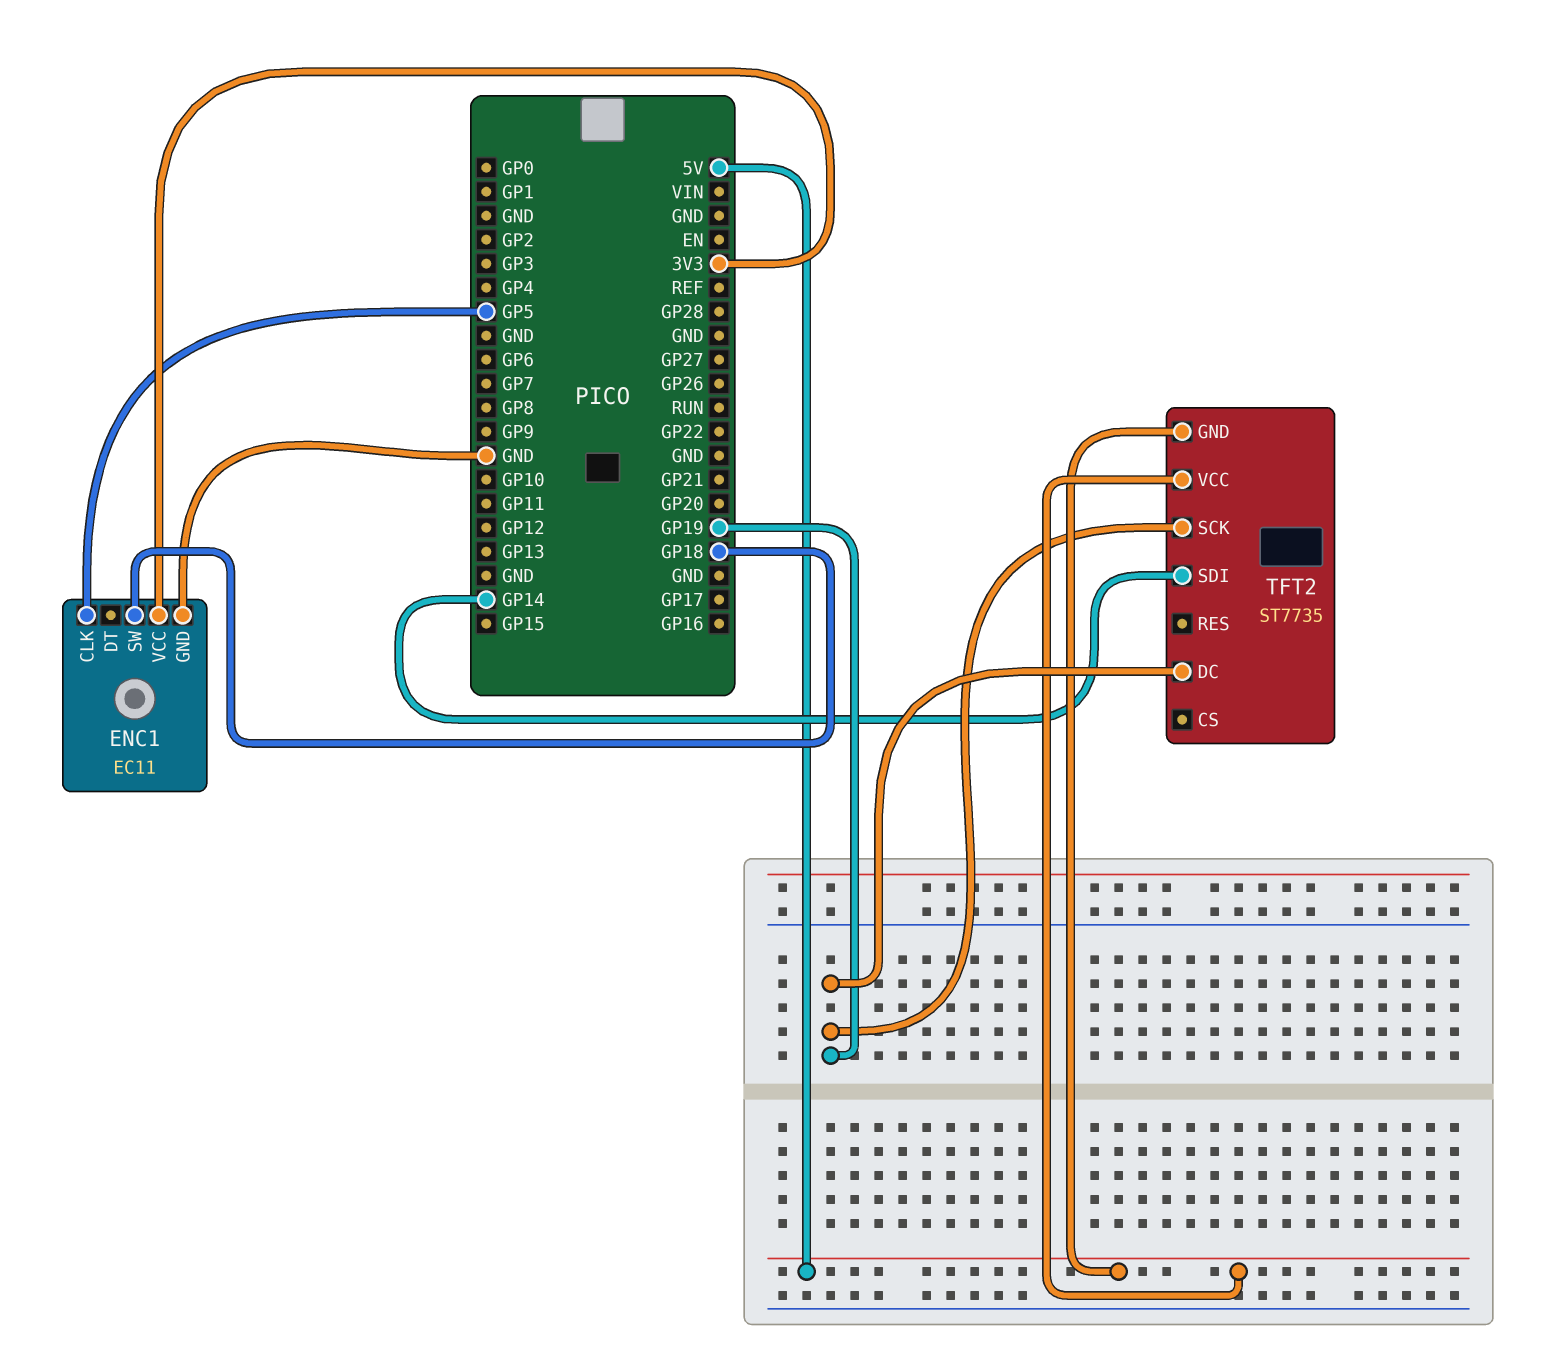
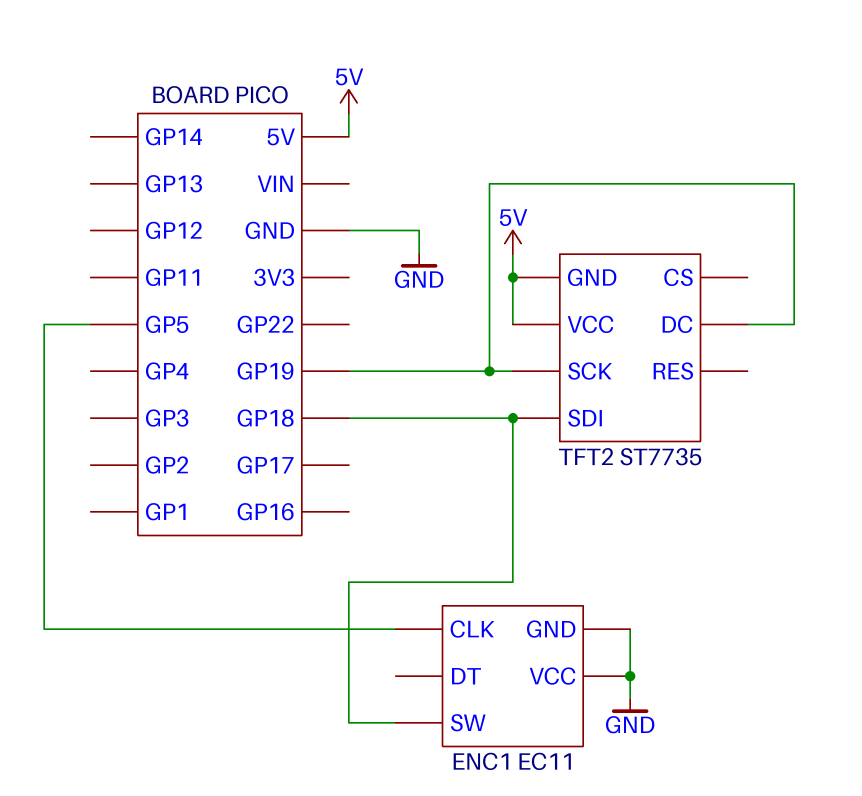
ENC1 pin VCC: 3V3 -> GND
TFT2 pin SDI: GP14 -> GP18

